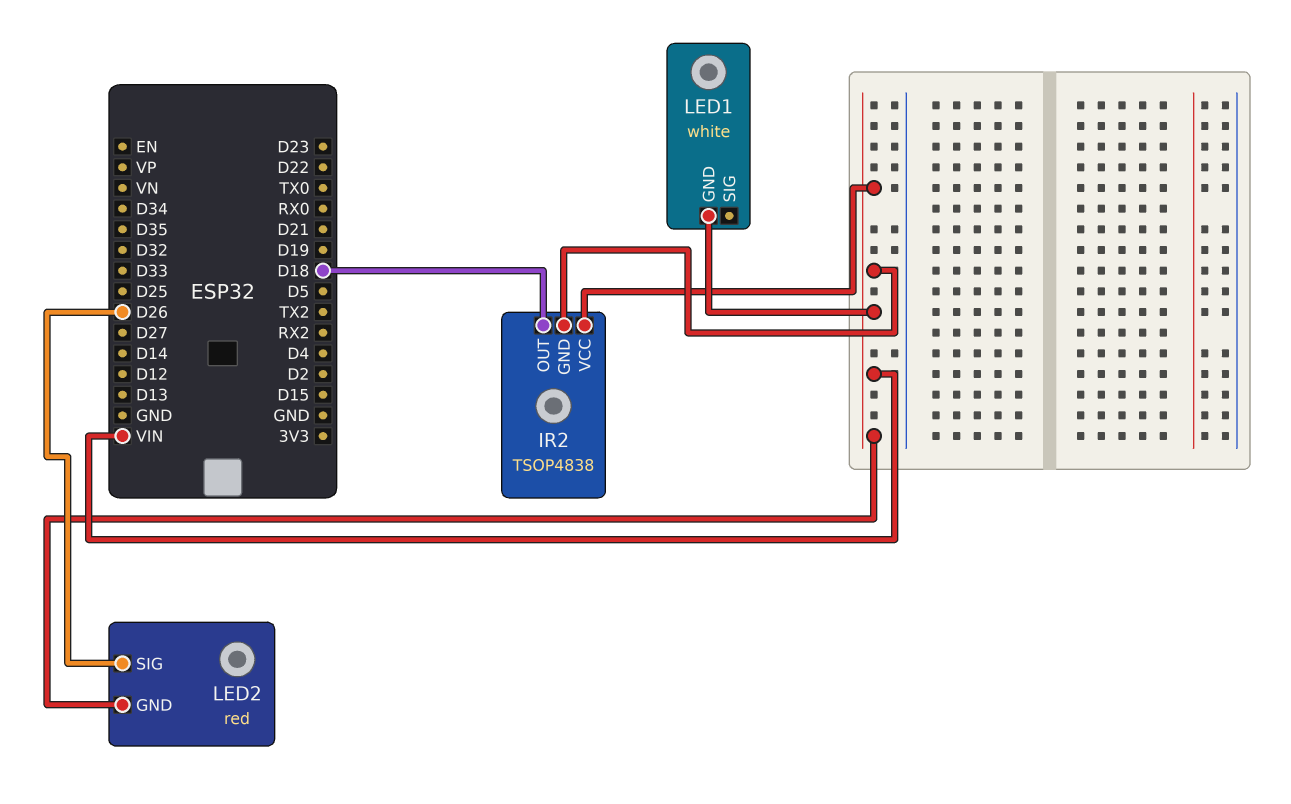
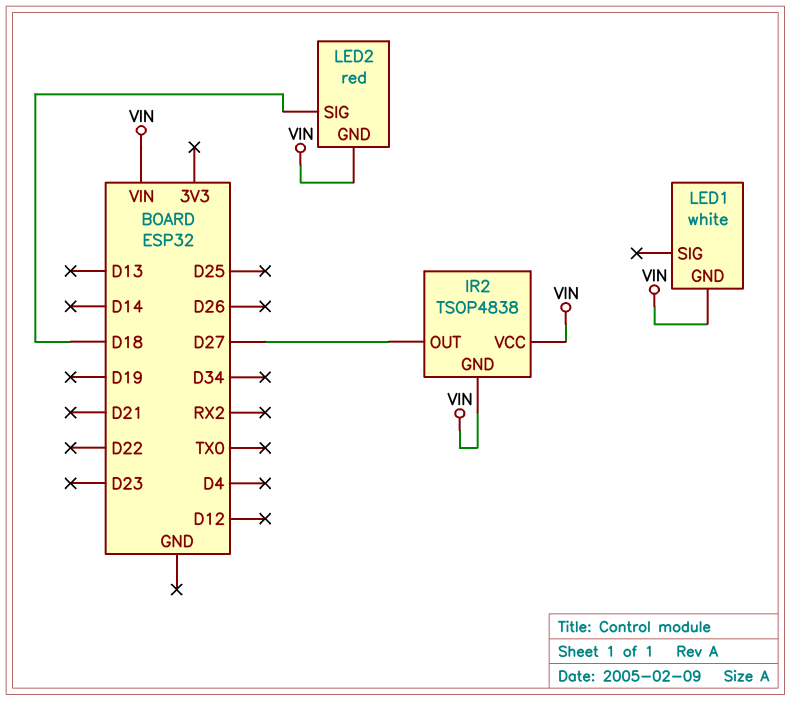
IR2 pin OUT: D18 -> D27
LED2 pin SIG: D26 -> D18

